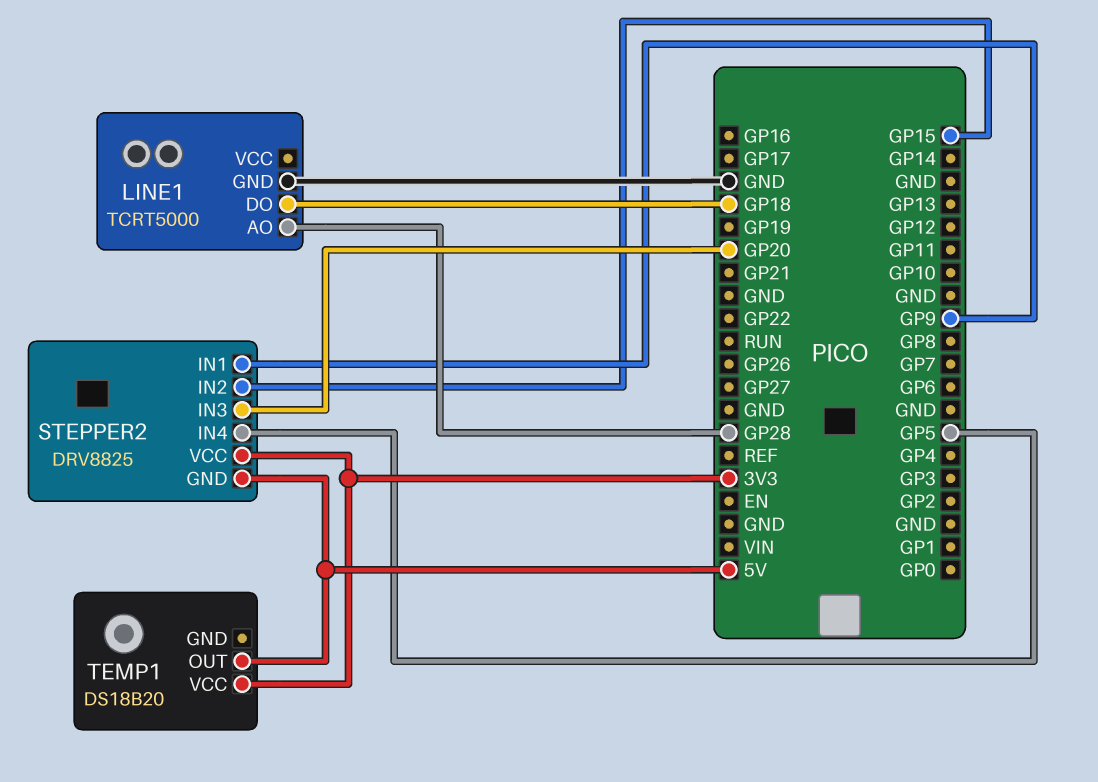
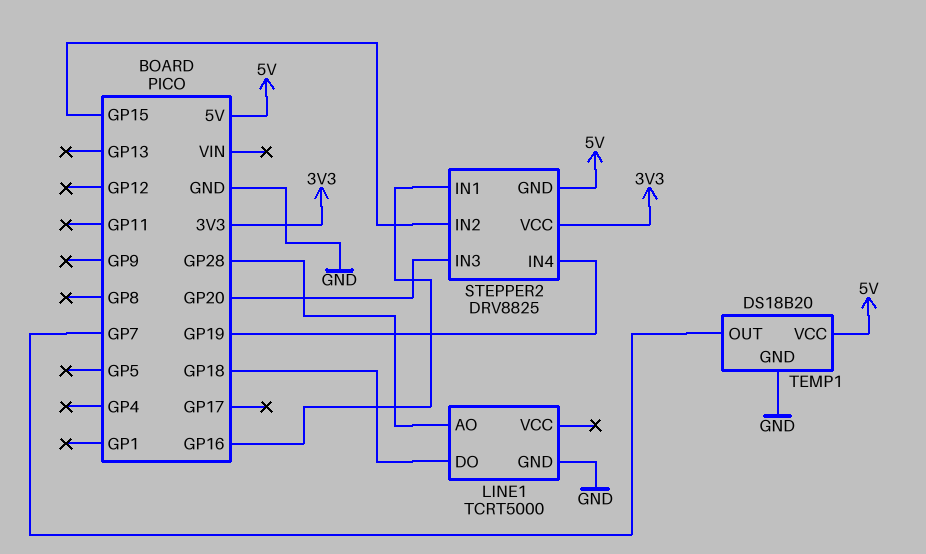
STEPPER2 pin IN1: GP9 -> GP16
STEPPER2 pin IN4: GP5 -> GP19
TEMP1 pin GND: none -> GND
TEMP1 pin OUT: 5V -> GP7
TEMP1 pin VCC: 3V3 -> 5V

